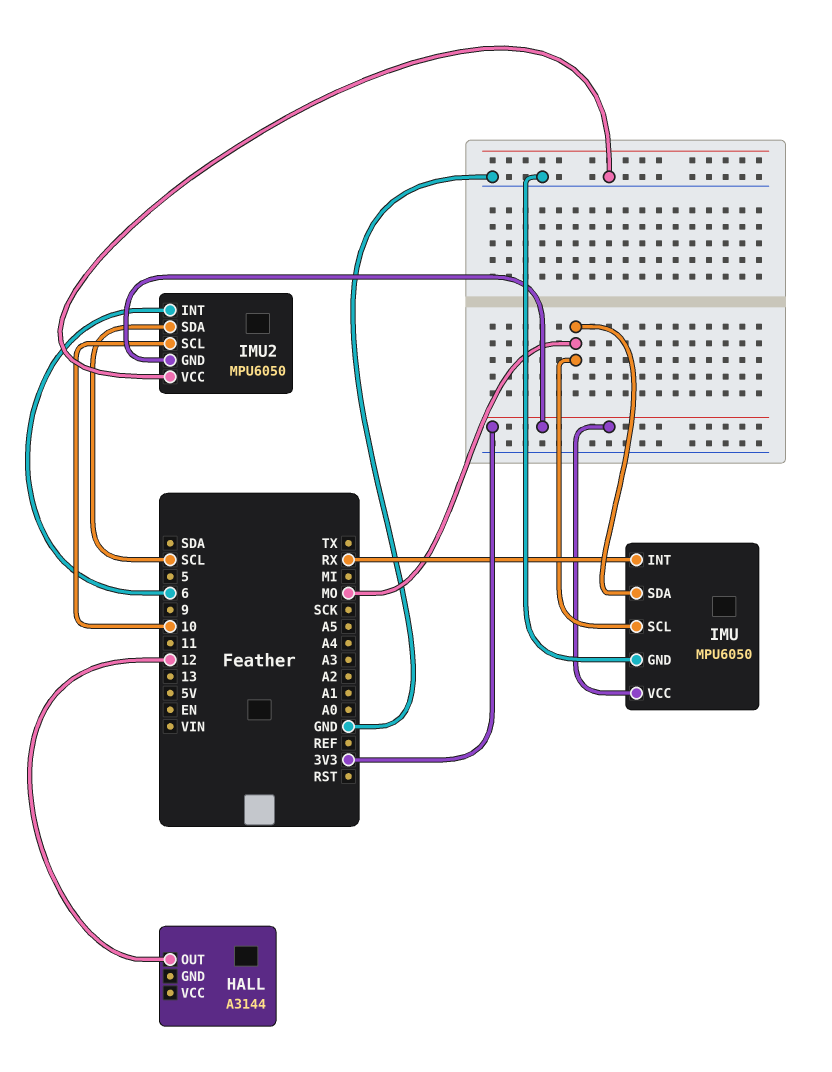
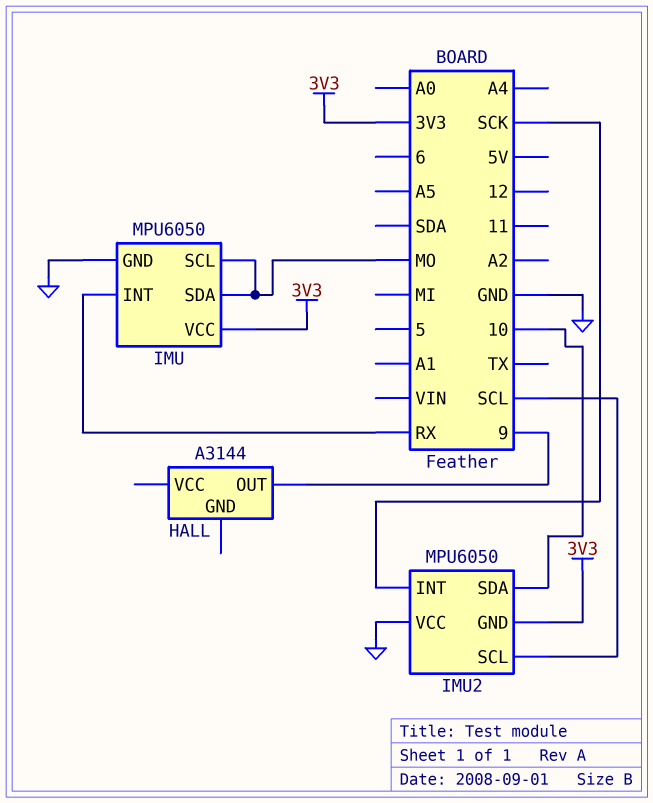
HALL pin OUT: 12 -> 9
IMU2 pin INT: 6 -> SCK
IMU2 pin SCL: 10 -> SCL
IMU2 pin SDA: SCL -> 10

